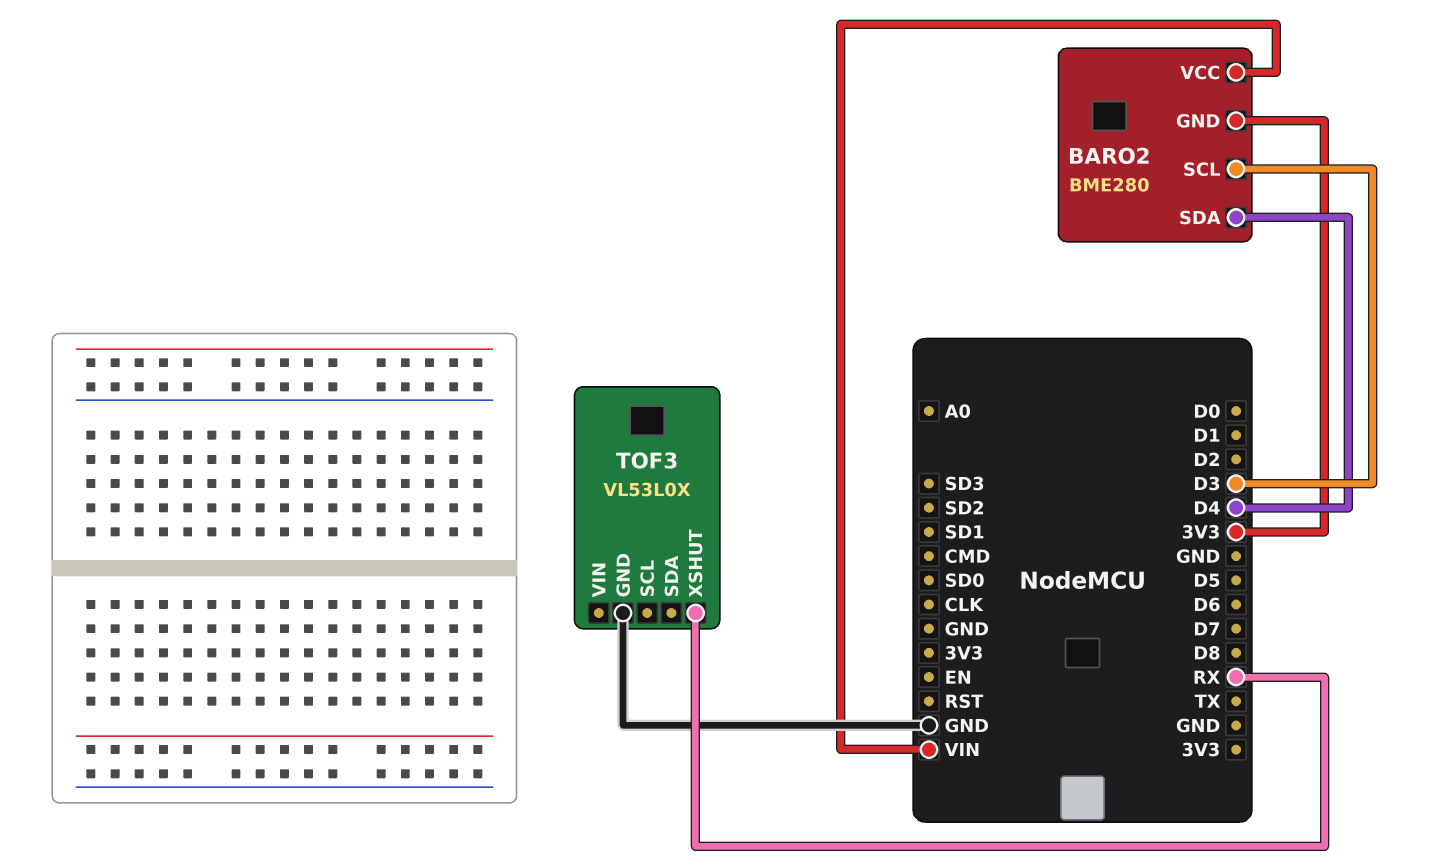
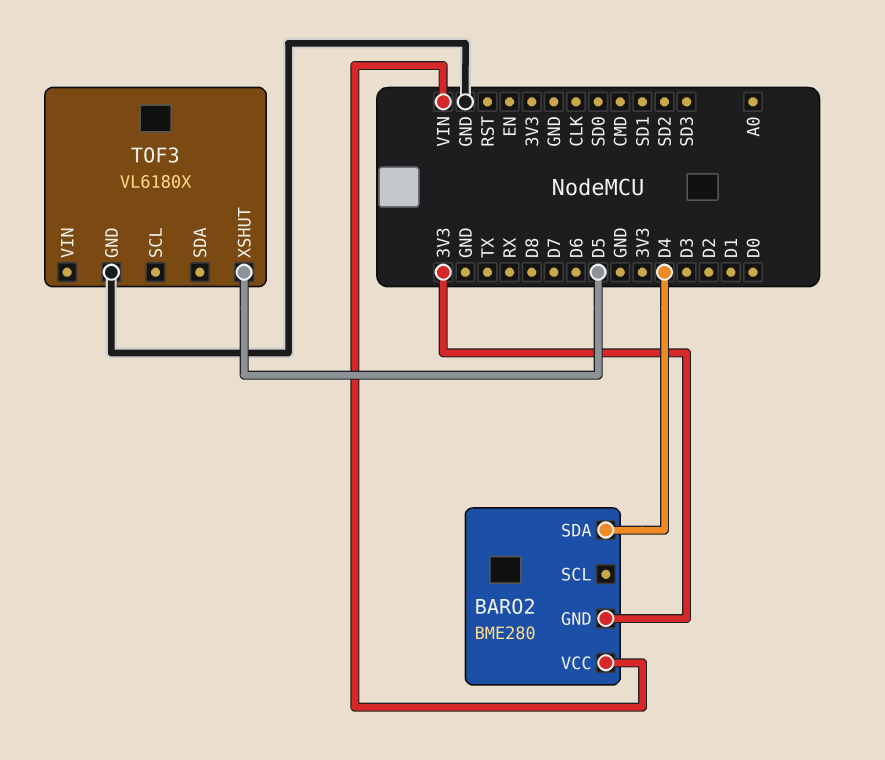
BARO2 pin SCL: D3 -> none
TOF3: VL53L0X -> VL6180X
TOF3 pin XSHUT: RX -> D5

